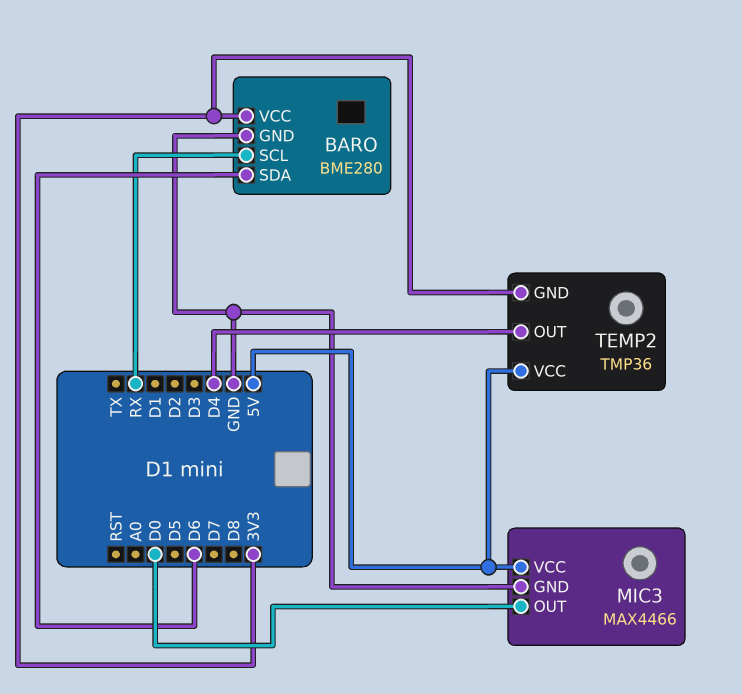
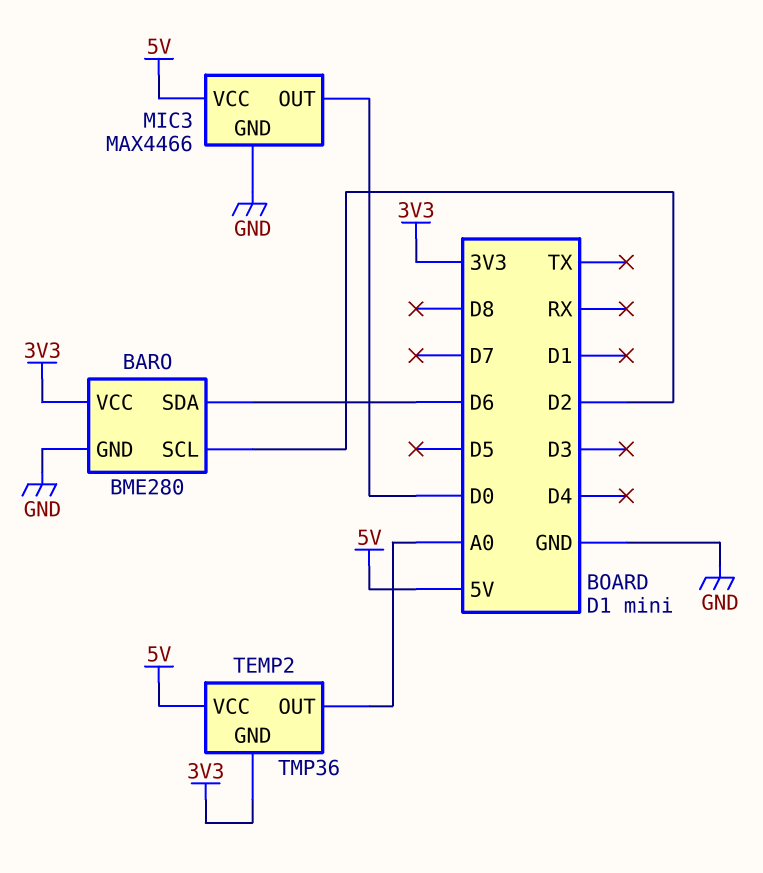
BARO pin SCL: RX -> D2
TEMP2 pin OUT: D4 -> A0

